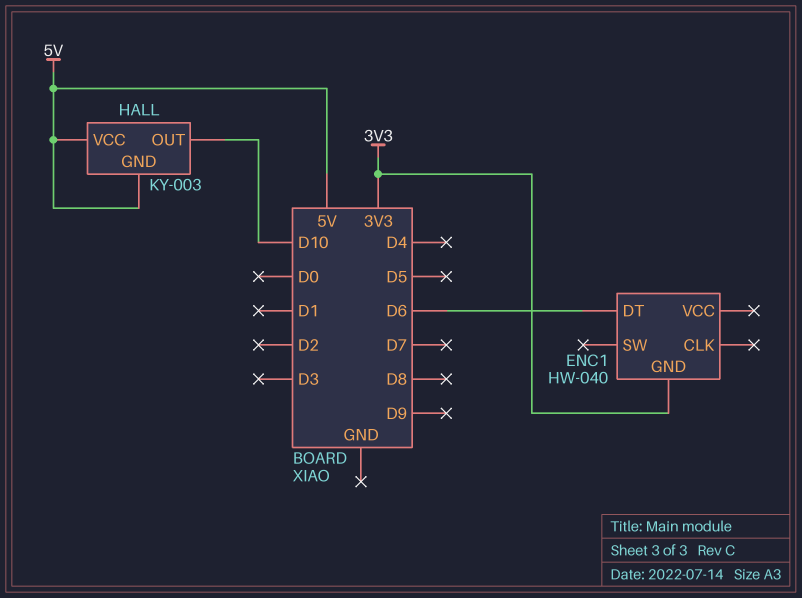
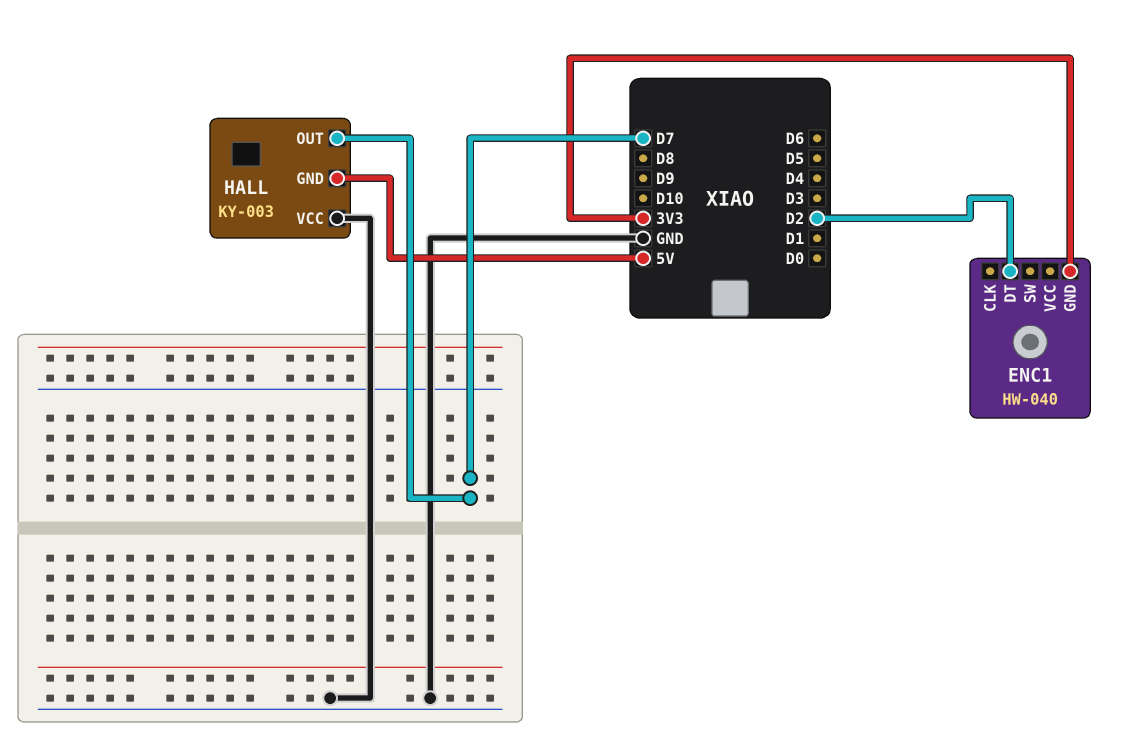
ENC1 pin DT: D6 -> D2
HALL pin OUT: D10 -> D7
HALL pin VCC: 5V -> GND

